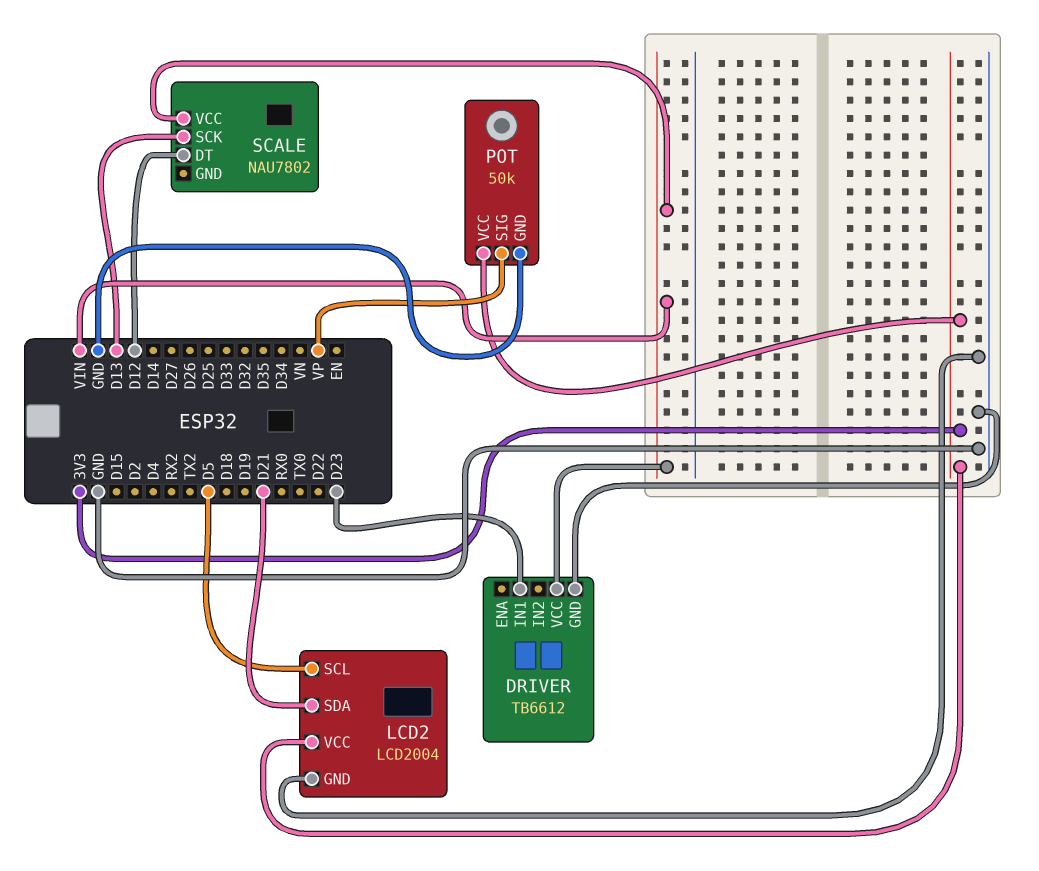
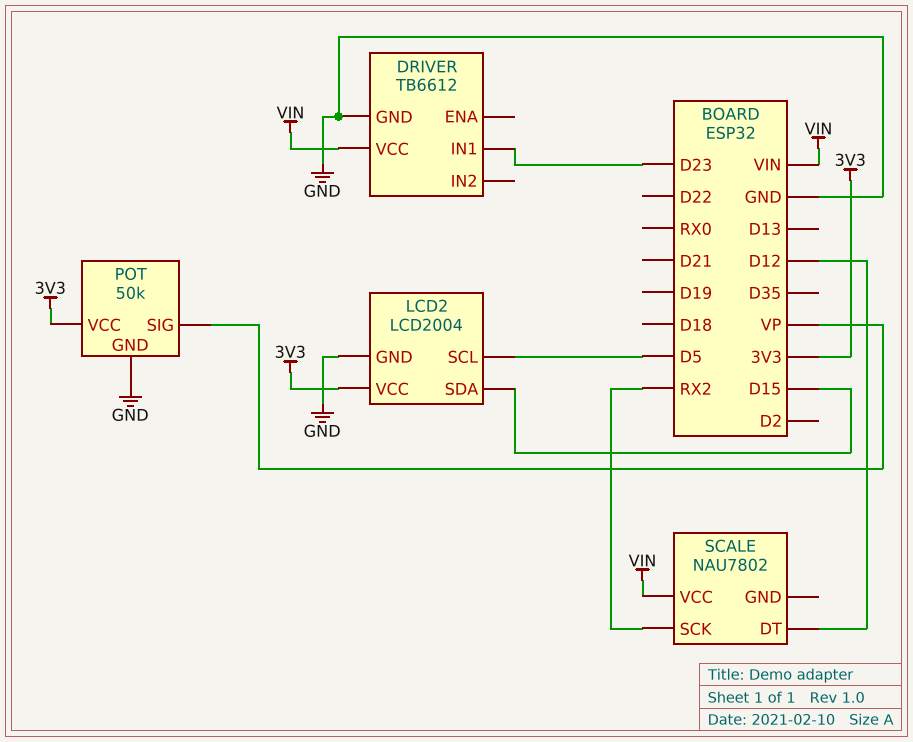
LCD2 pin SDA: D21 -> D15
SCALE pin SCK: D13 -> RX2

